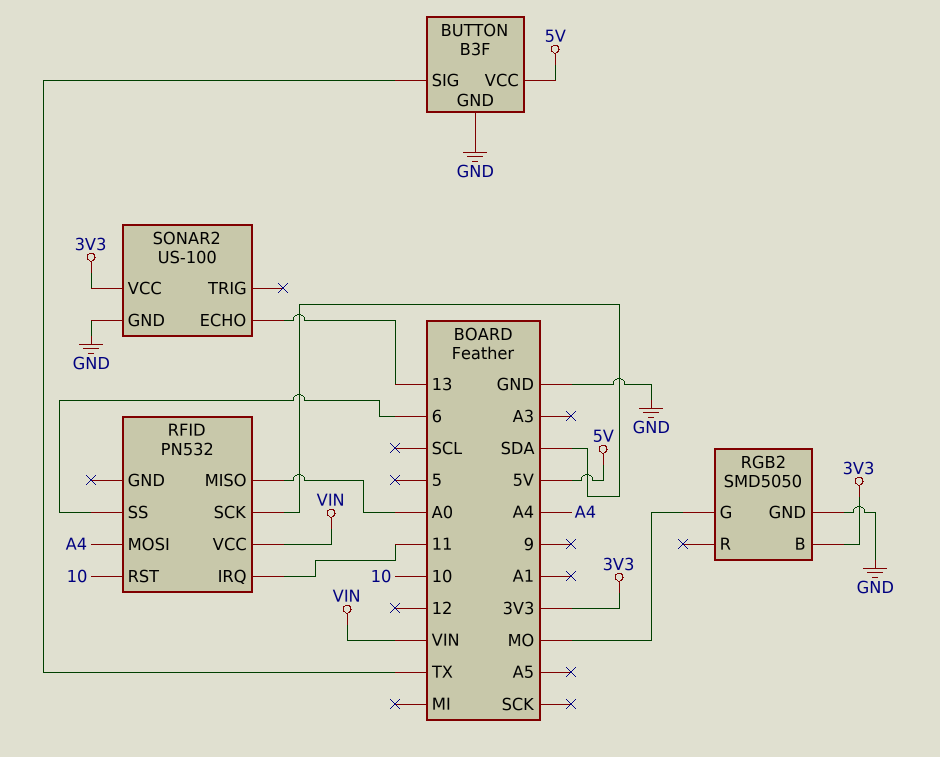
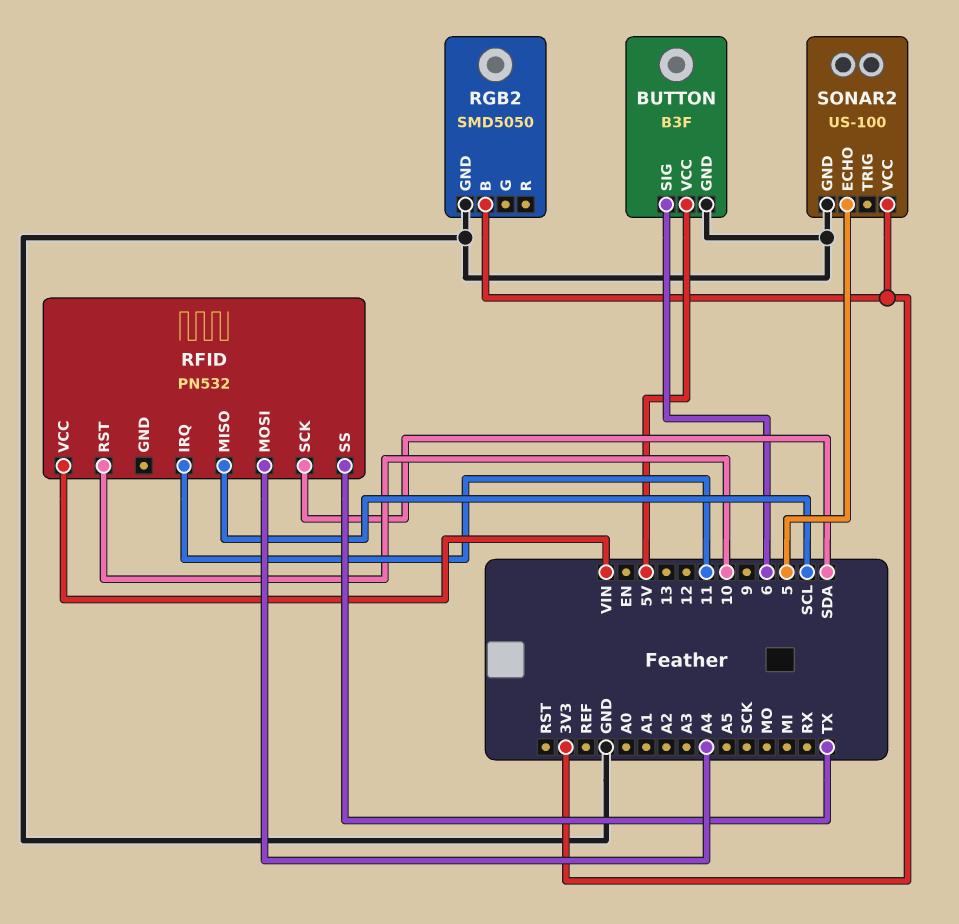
BUTTON pin SIG: TX -> 6
RFID pin MISO: A0 -> SCL
RFID pin SS: 6 -> TX
RGB2 pin G: MO -> none
SONAR2 pin ECHO: 13 -> 5

